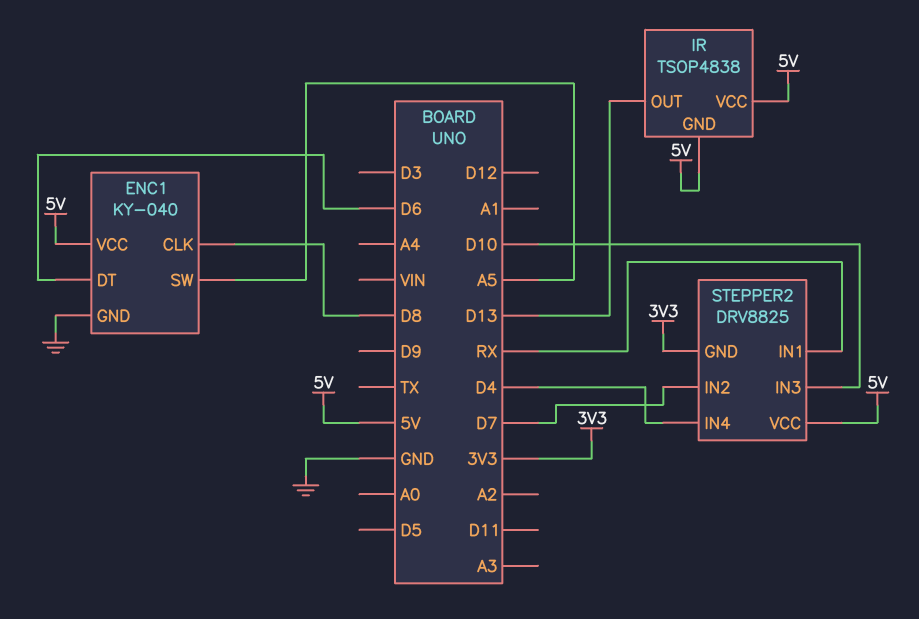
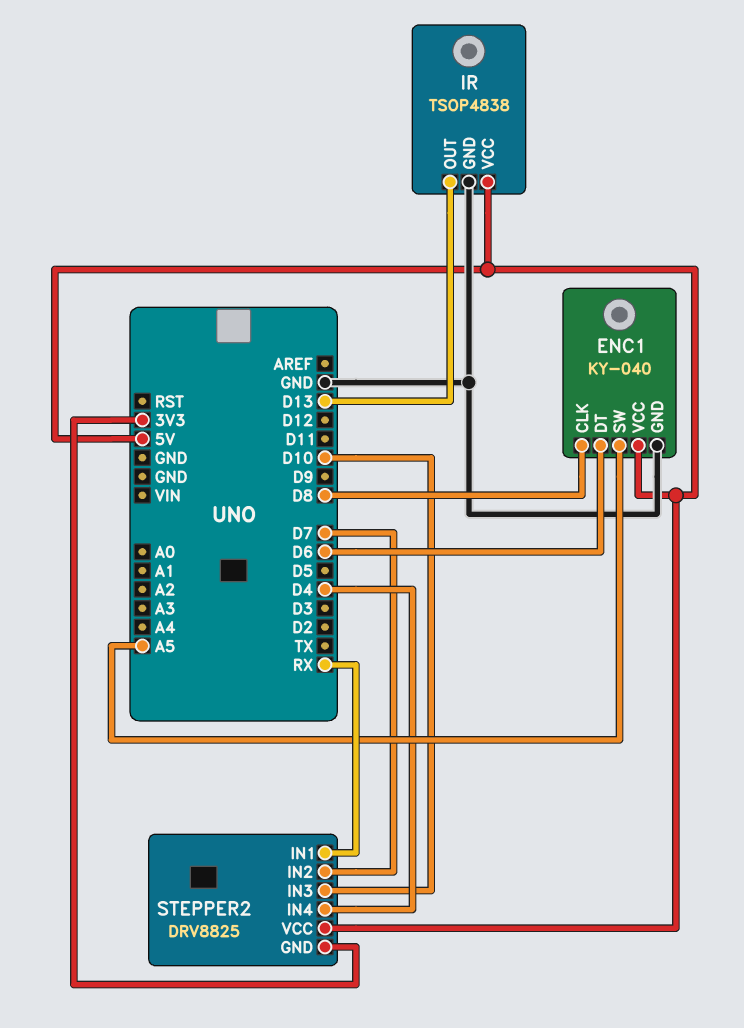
IR pin GND: 5V -> GND

